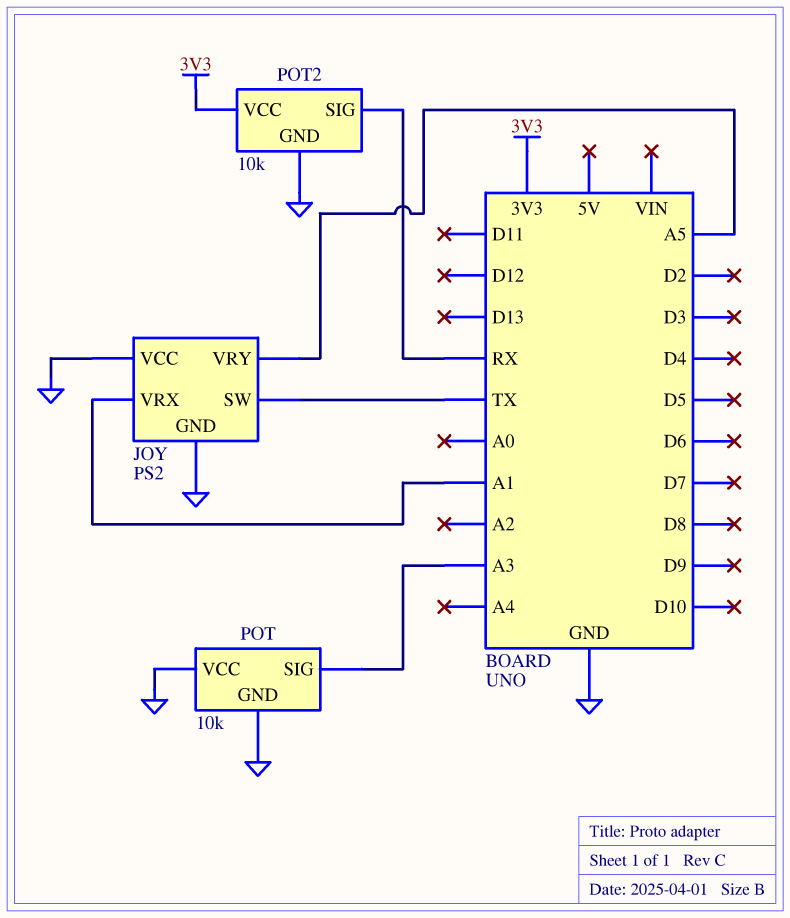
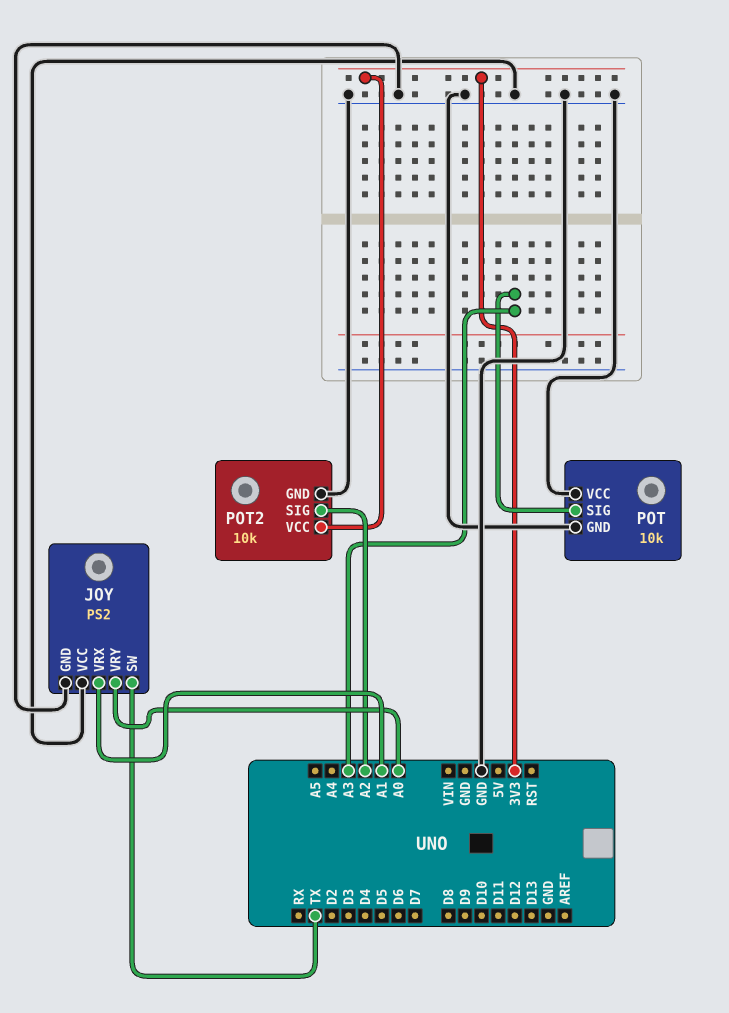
JOY pin VRY: A5 -> A0
POT2 pin SIG: RX -> A2

